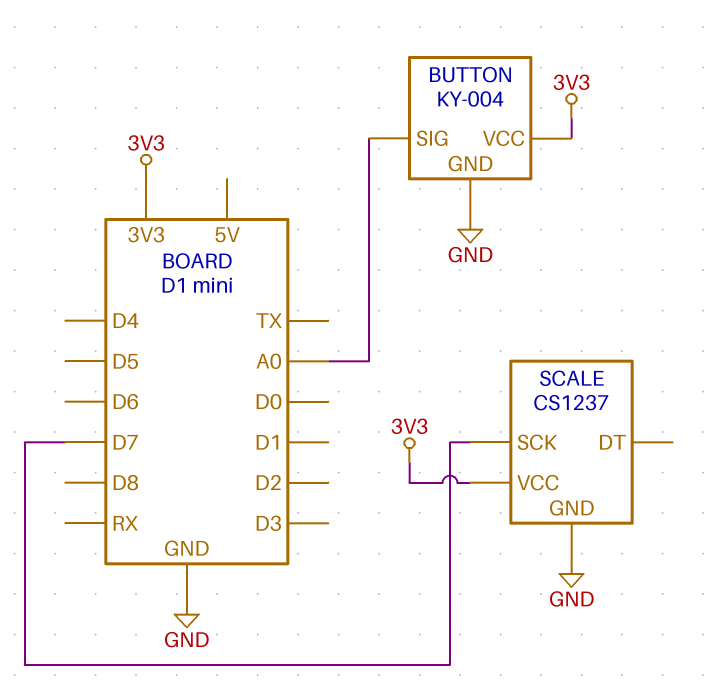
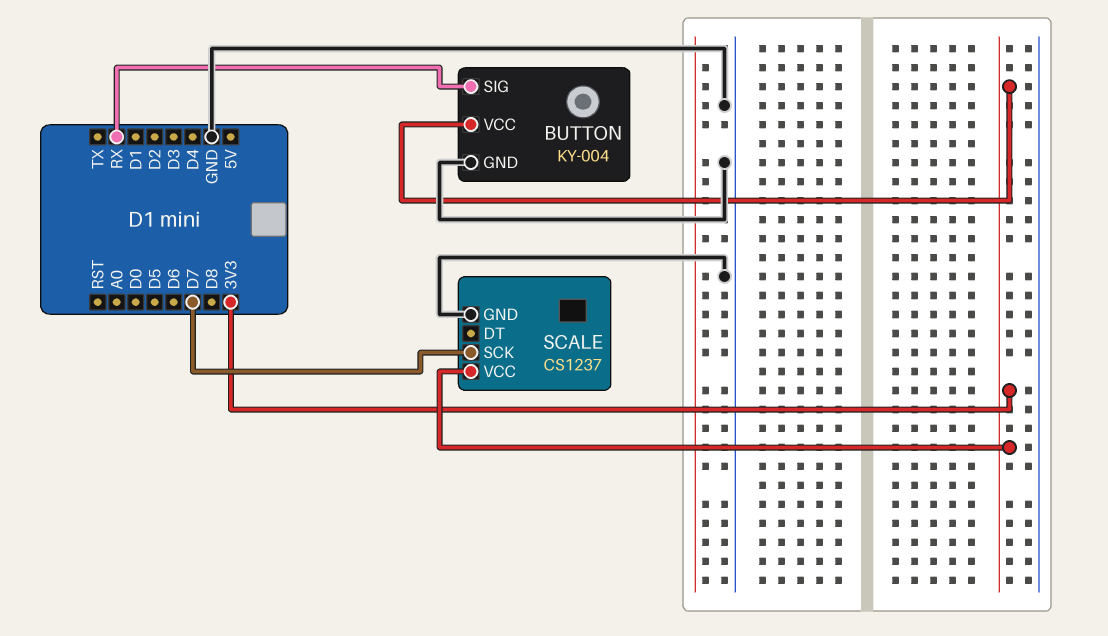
BUTTON pin SIG: A0 -> RX

